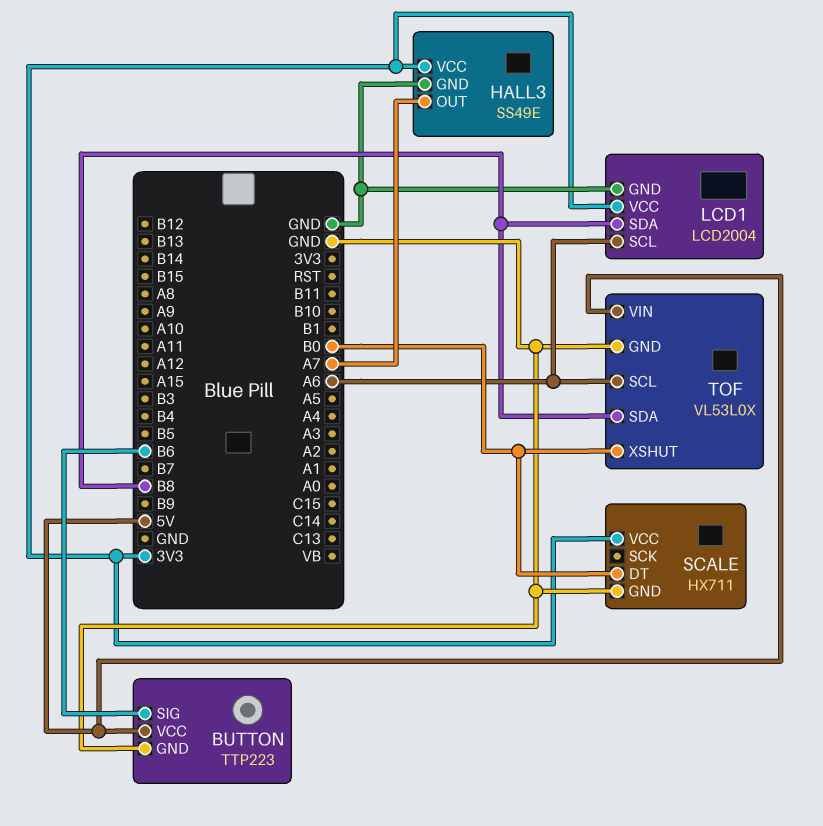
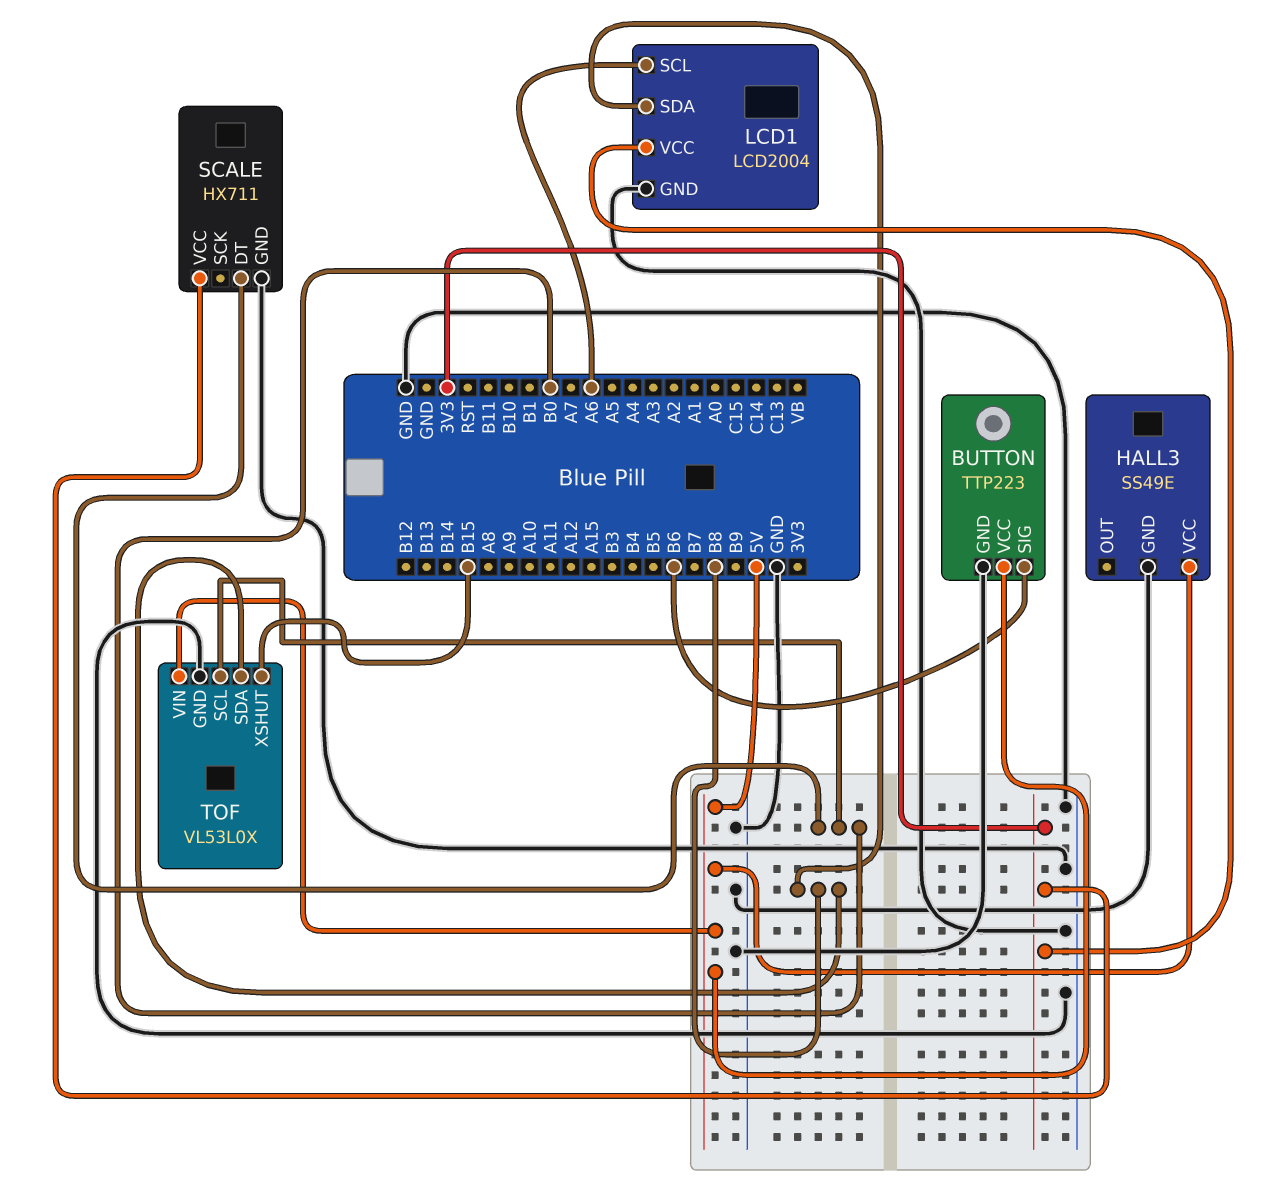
HALL3 pin OUT: A7 -> none
HALL3 pin VCC: 3V3 -> 5V
TOF pin SCL: A6 -> B0
TOF pin XSHUT: B0 -> B15

